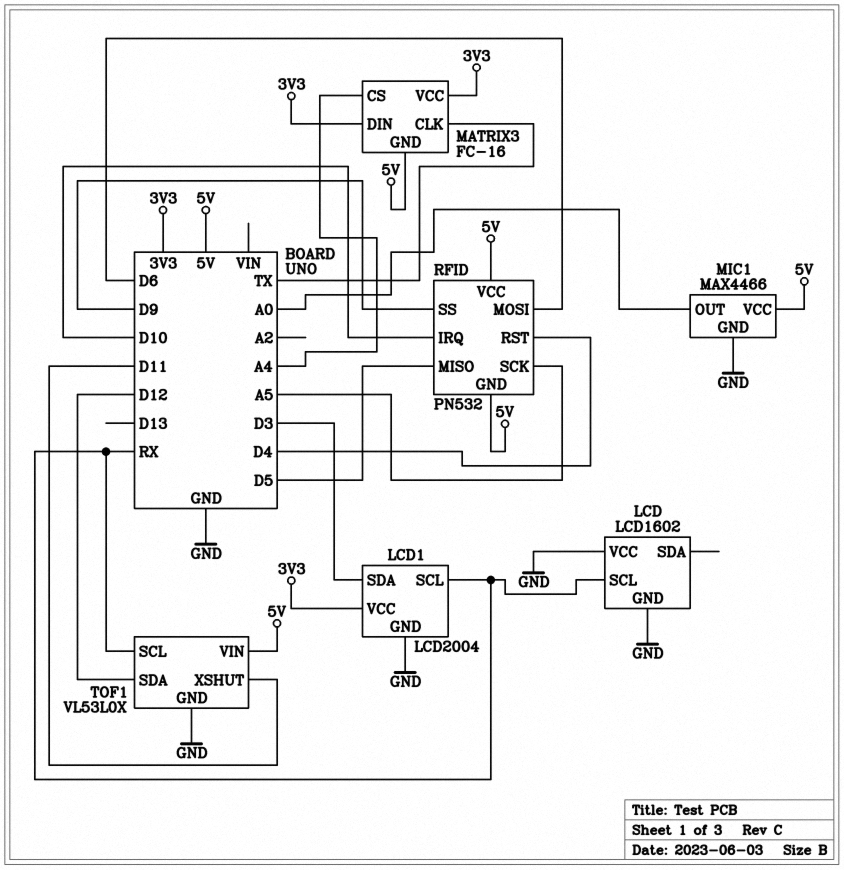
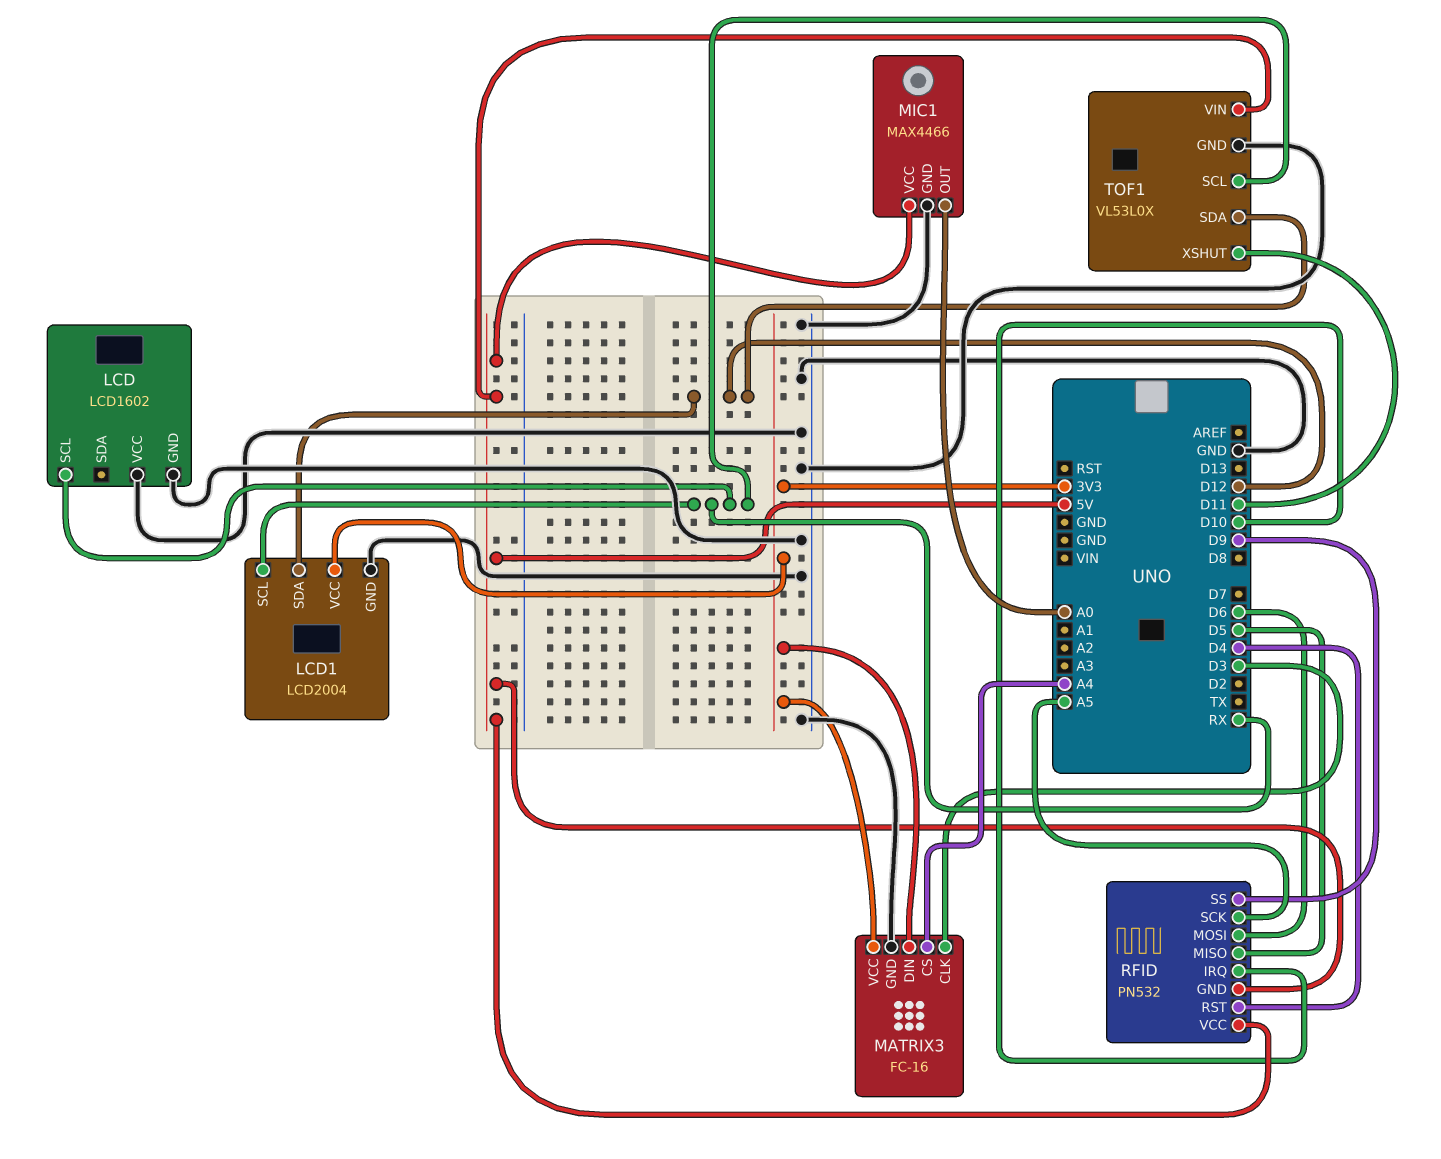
LCD1 pin SDA: D3 -> D12
MATRIX3 pin CLK: TX -> D3
MATRIX3 pin GND: 5V -> GND

